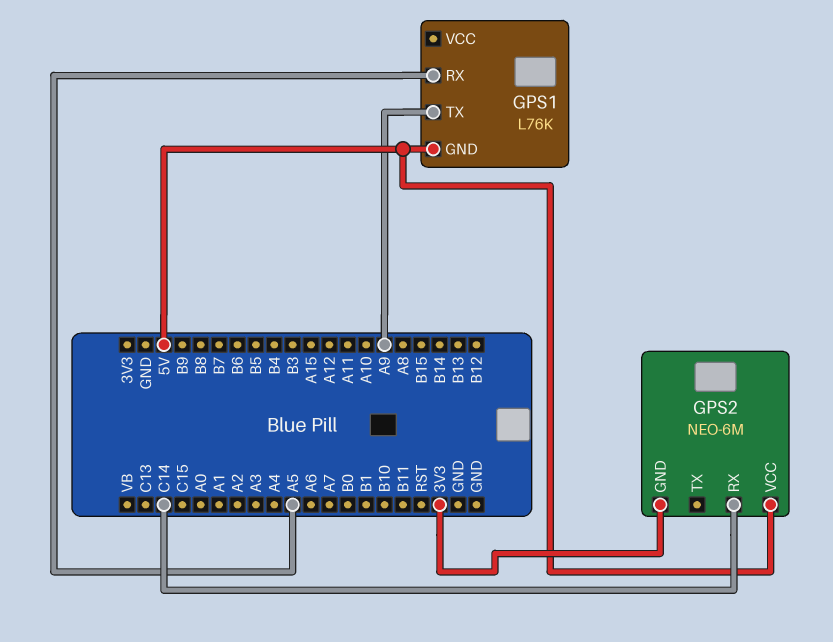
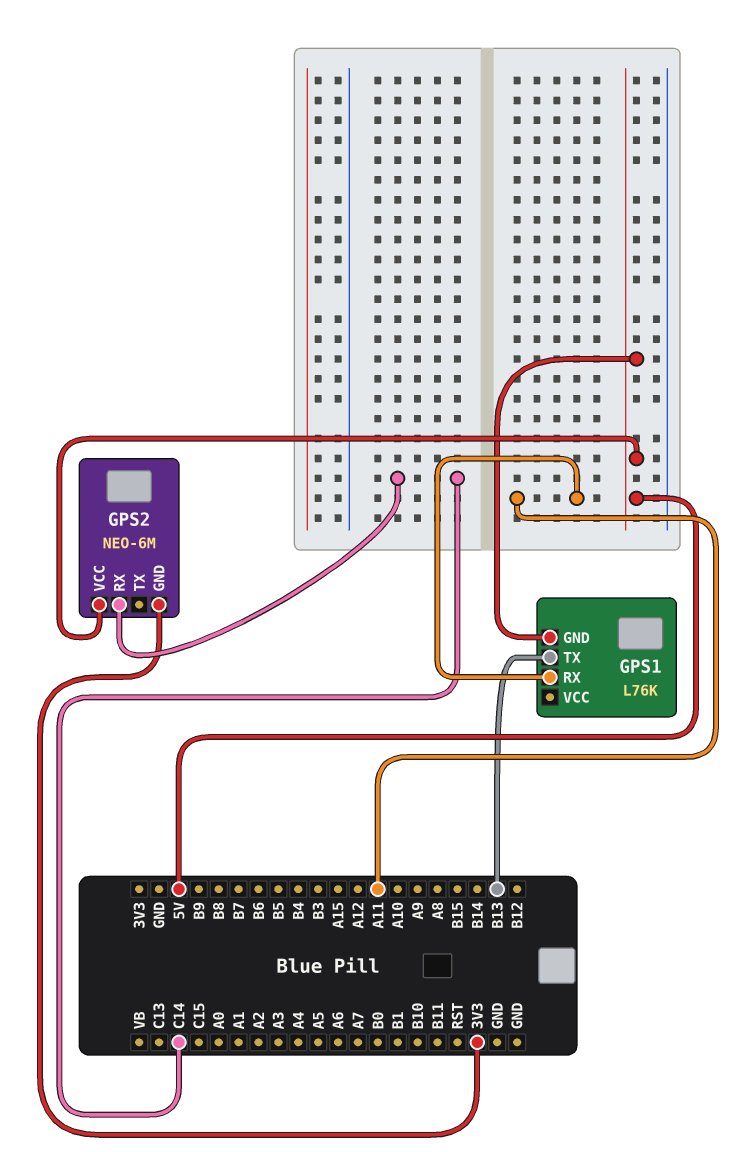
GPS1 pin RX: A5 -> A11
GPS1 pin TX: A9 -> B13

